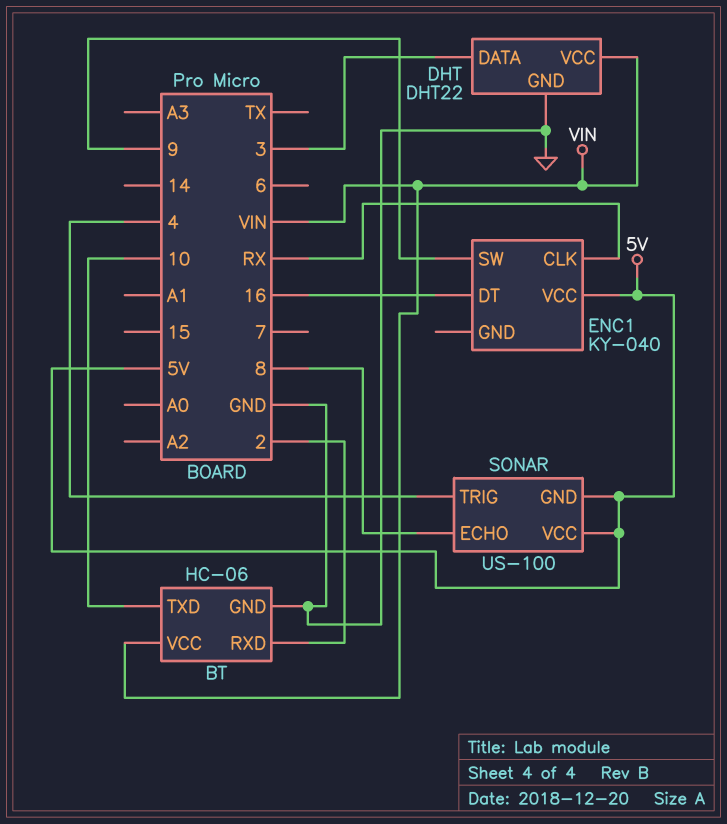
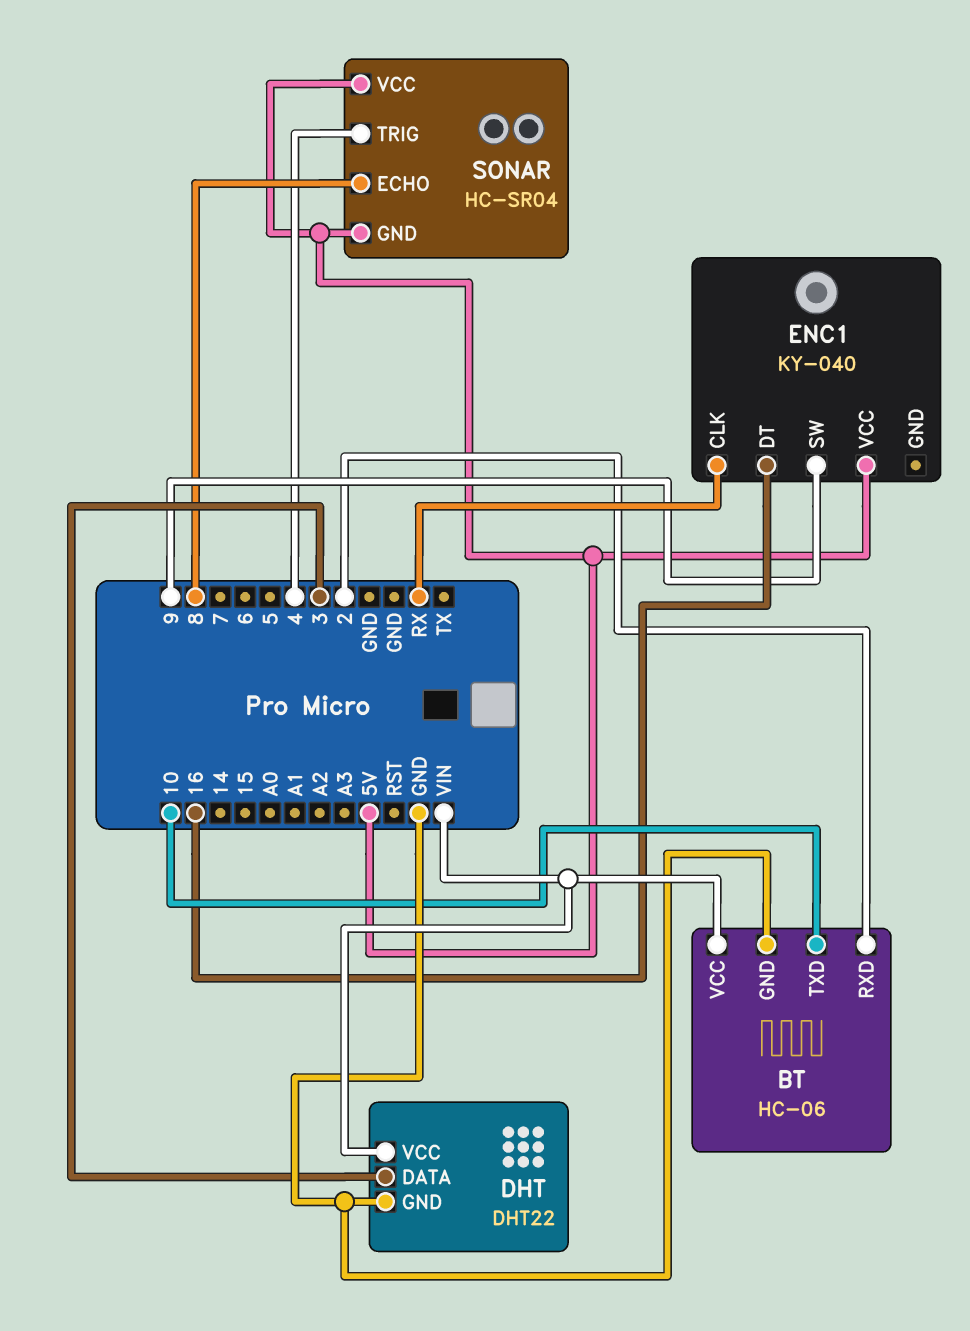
SONAR: US-100 -> HC-SR04

